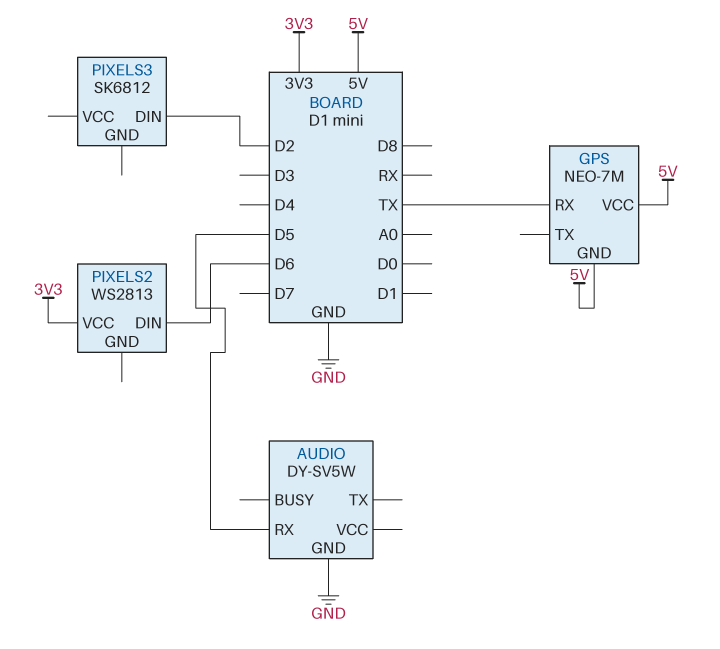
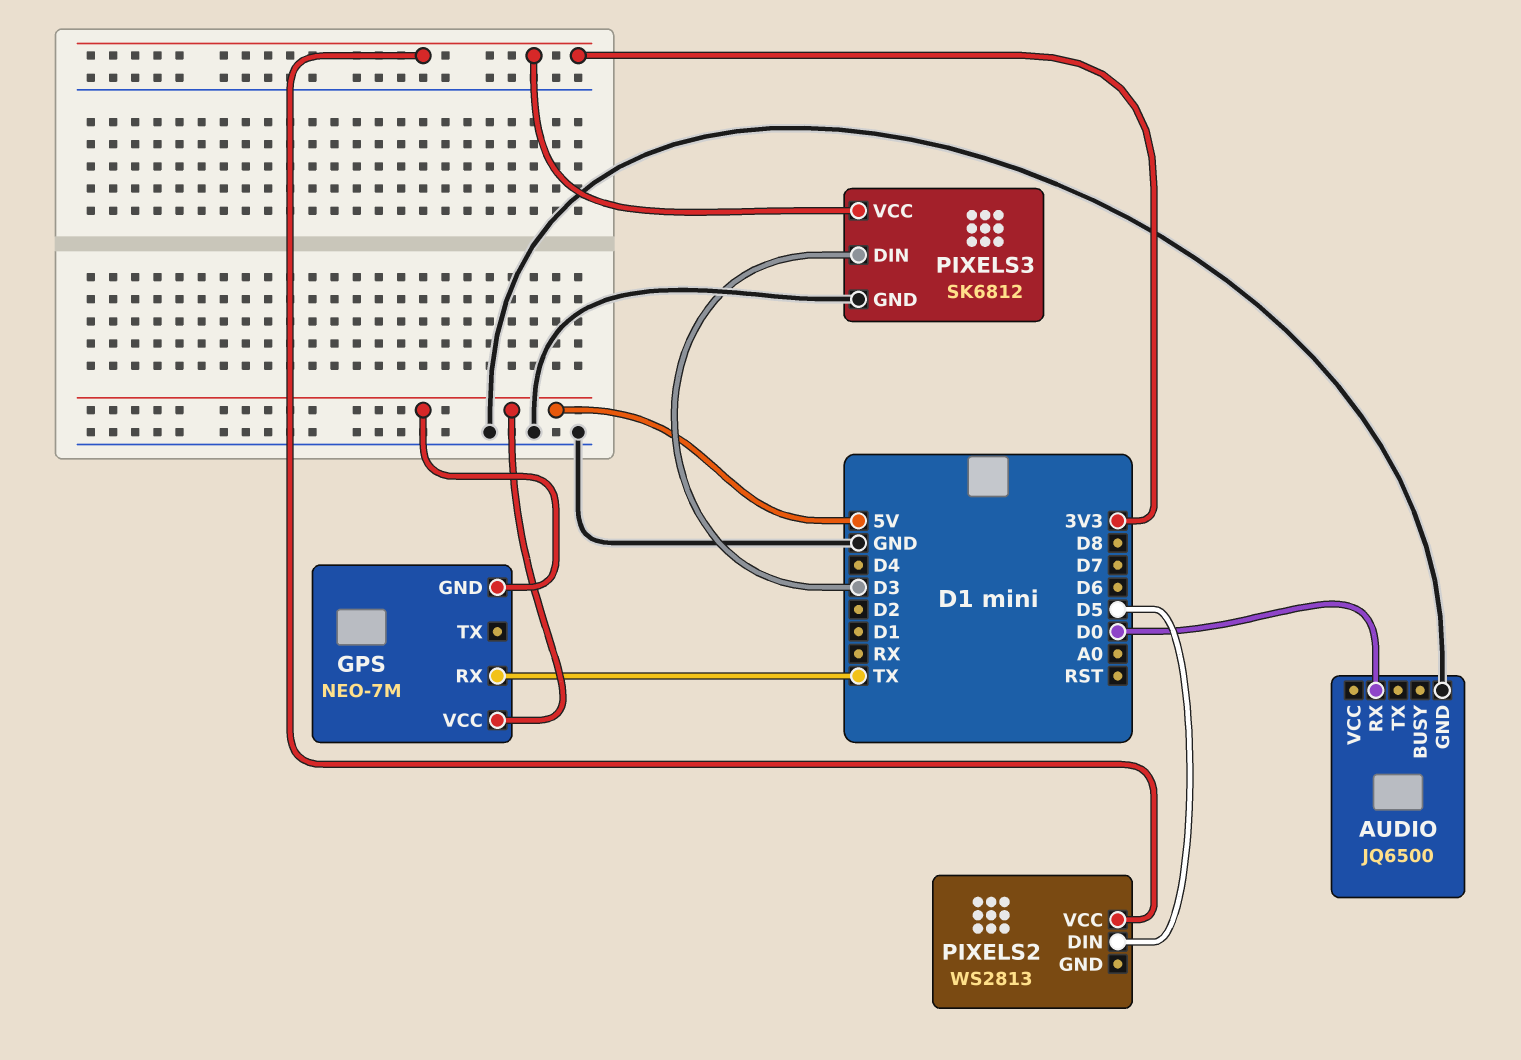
AUDIO: DY-SV5W -> JQ6500
AUDIO pin RX: D5 -> D0
PIXELS2 pin DIN: D6 -> D5
PIXELS3 pin DIN: D2 -> D3
PIXELS3 pin GND: none -> GND
PIXELS3 pin VCC: none -> 3V3

